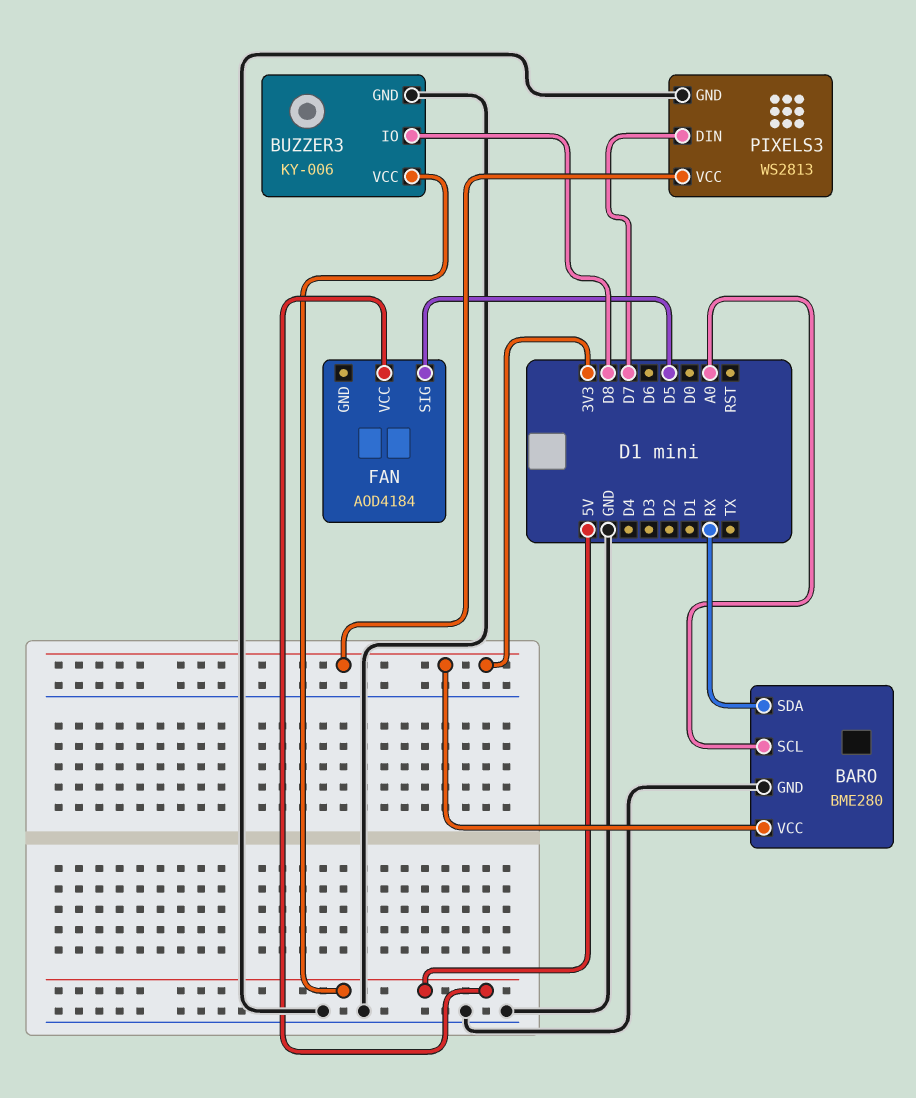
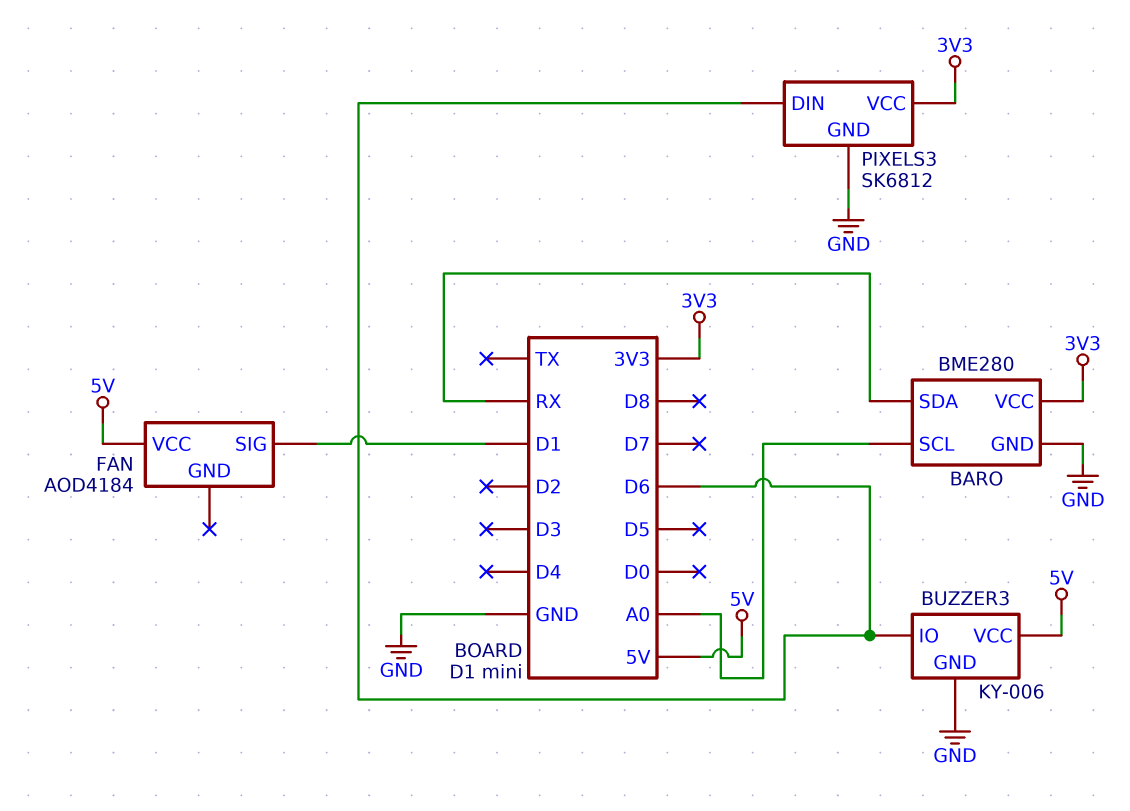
BUZZER3 pin IO: D8 -> D6
FAN pin SIG: D5 -> D1
PIXELS3: WS2813 -> SK6812
PIXELS3 pin DIN: D7 -> D6

